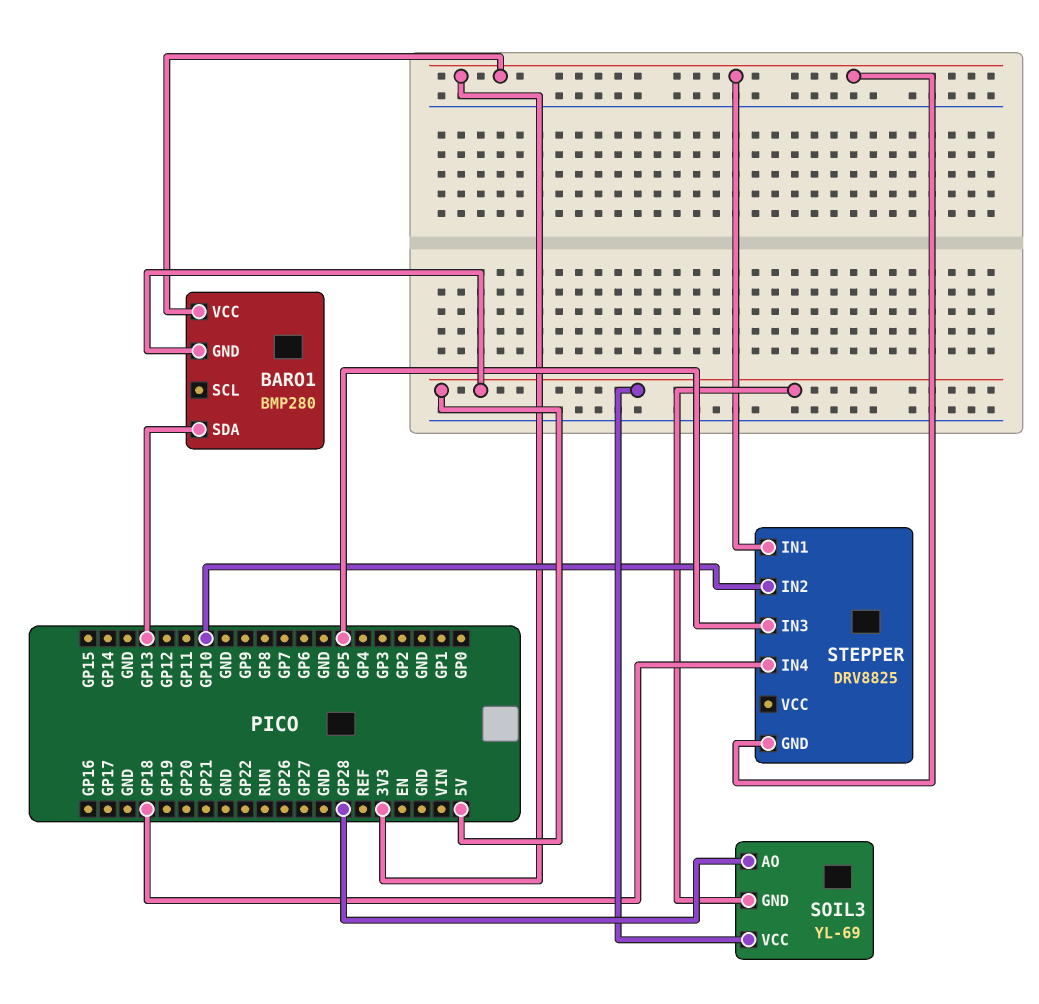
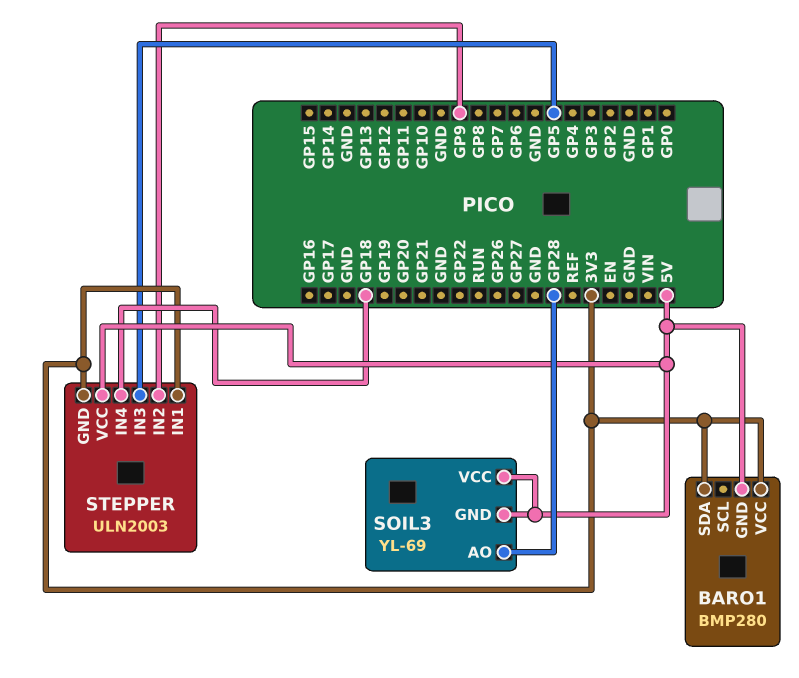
BARO1 pin SDA: GP13 -> 3V3
STEPPER: DRV8825 -> ULN2003
STEPPER pin IN2: GP10 -> GP9
STEPPER pin VCC: none -> 5V

